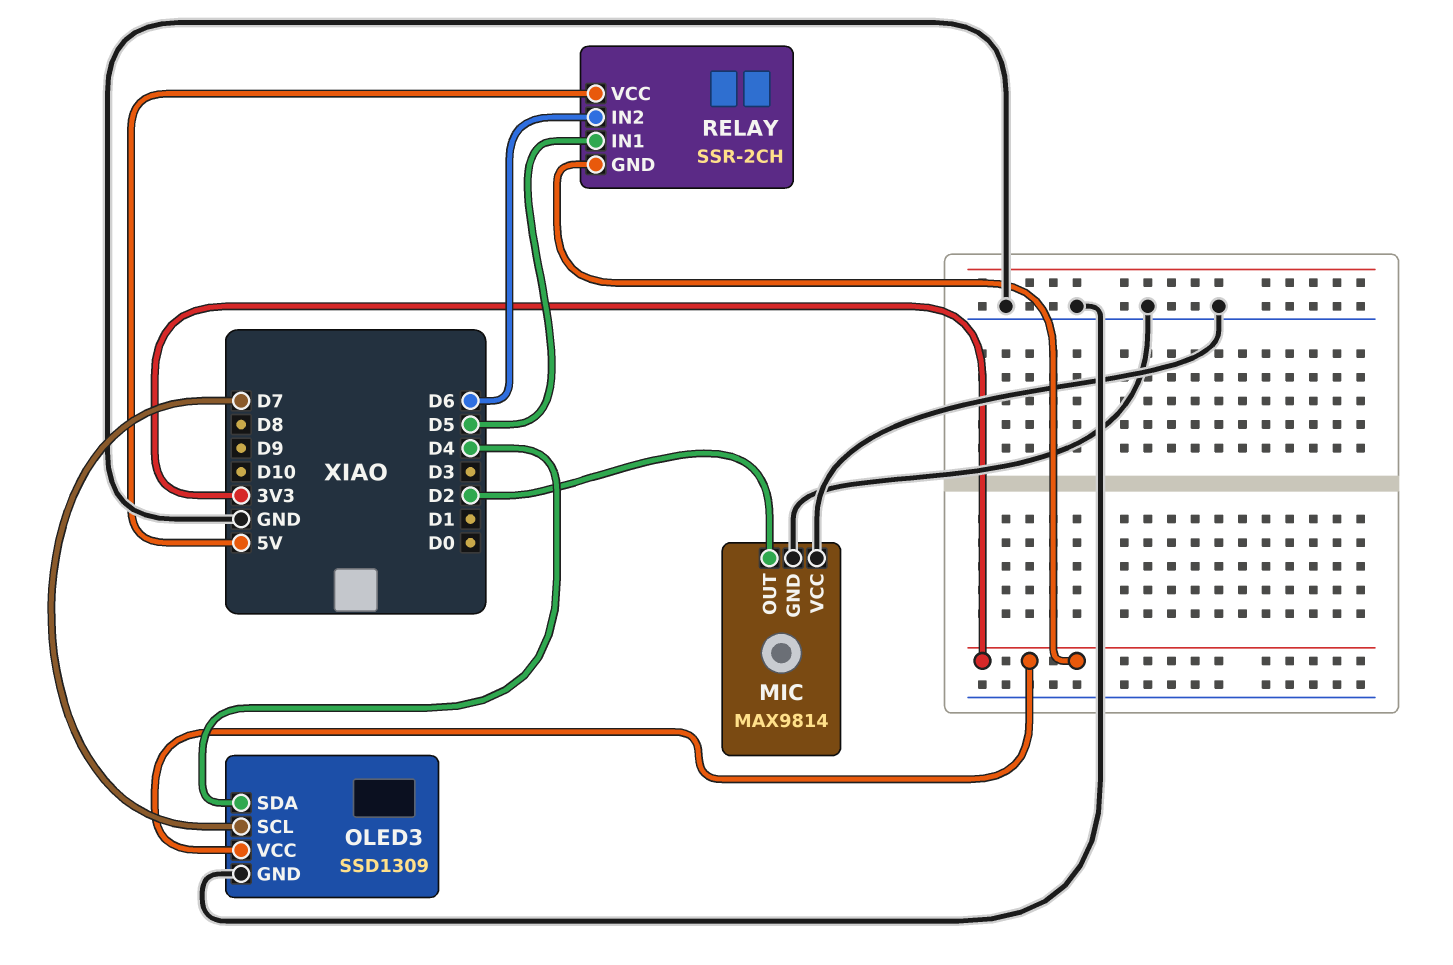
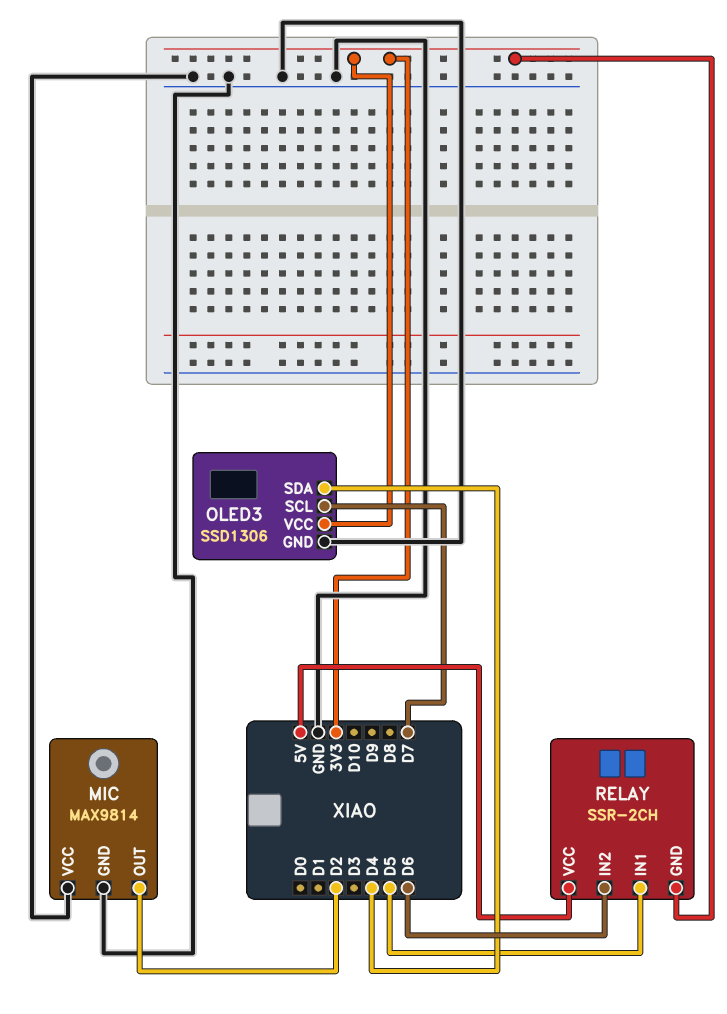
OLED3: SSD1309 -> SSD1306

